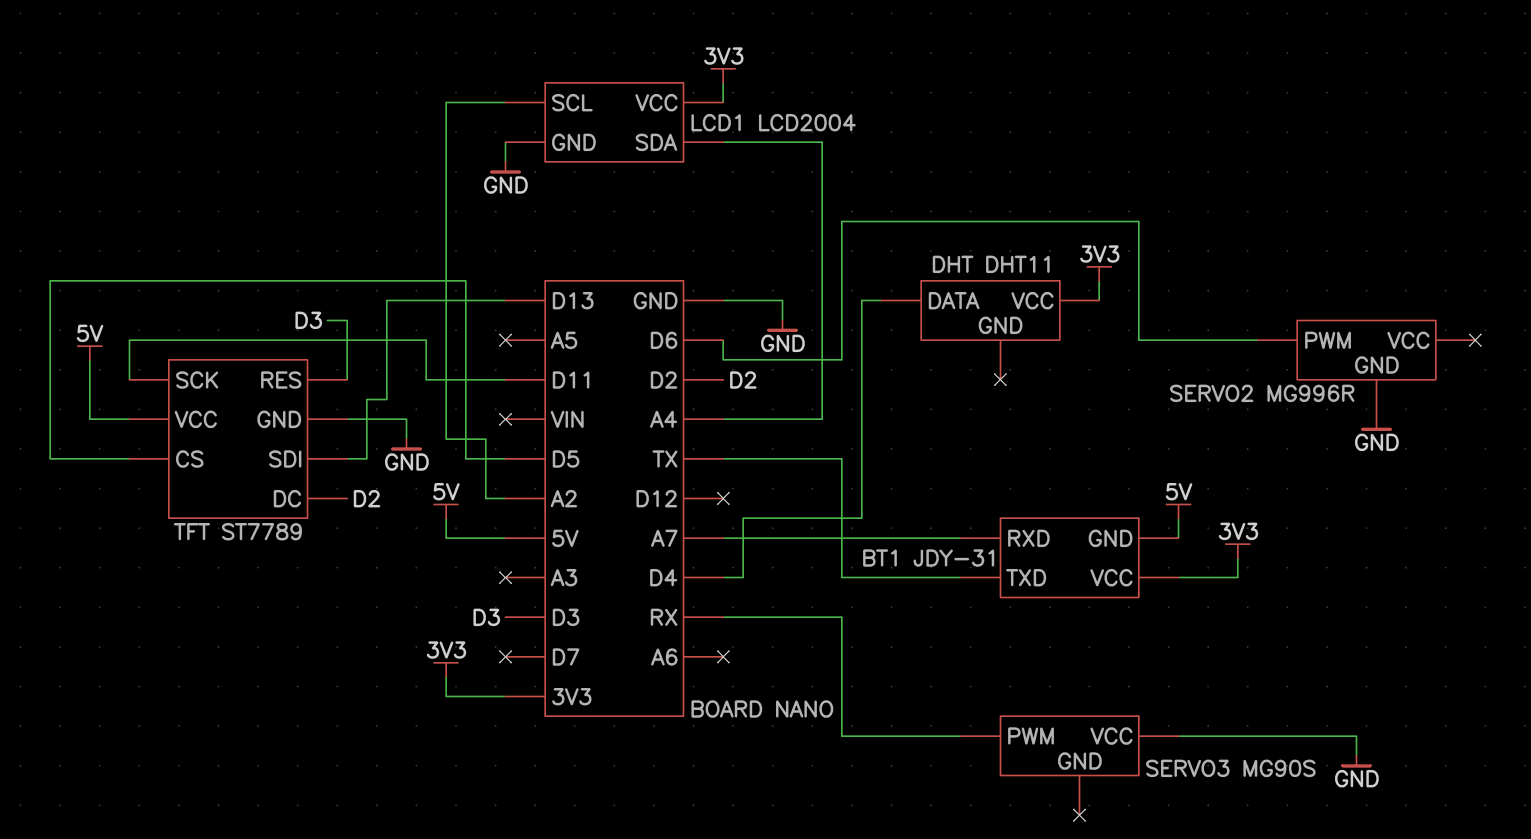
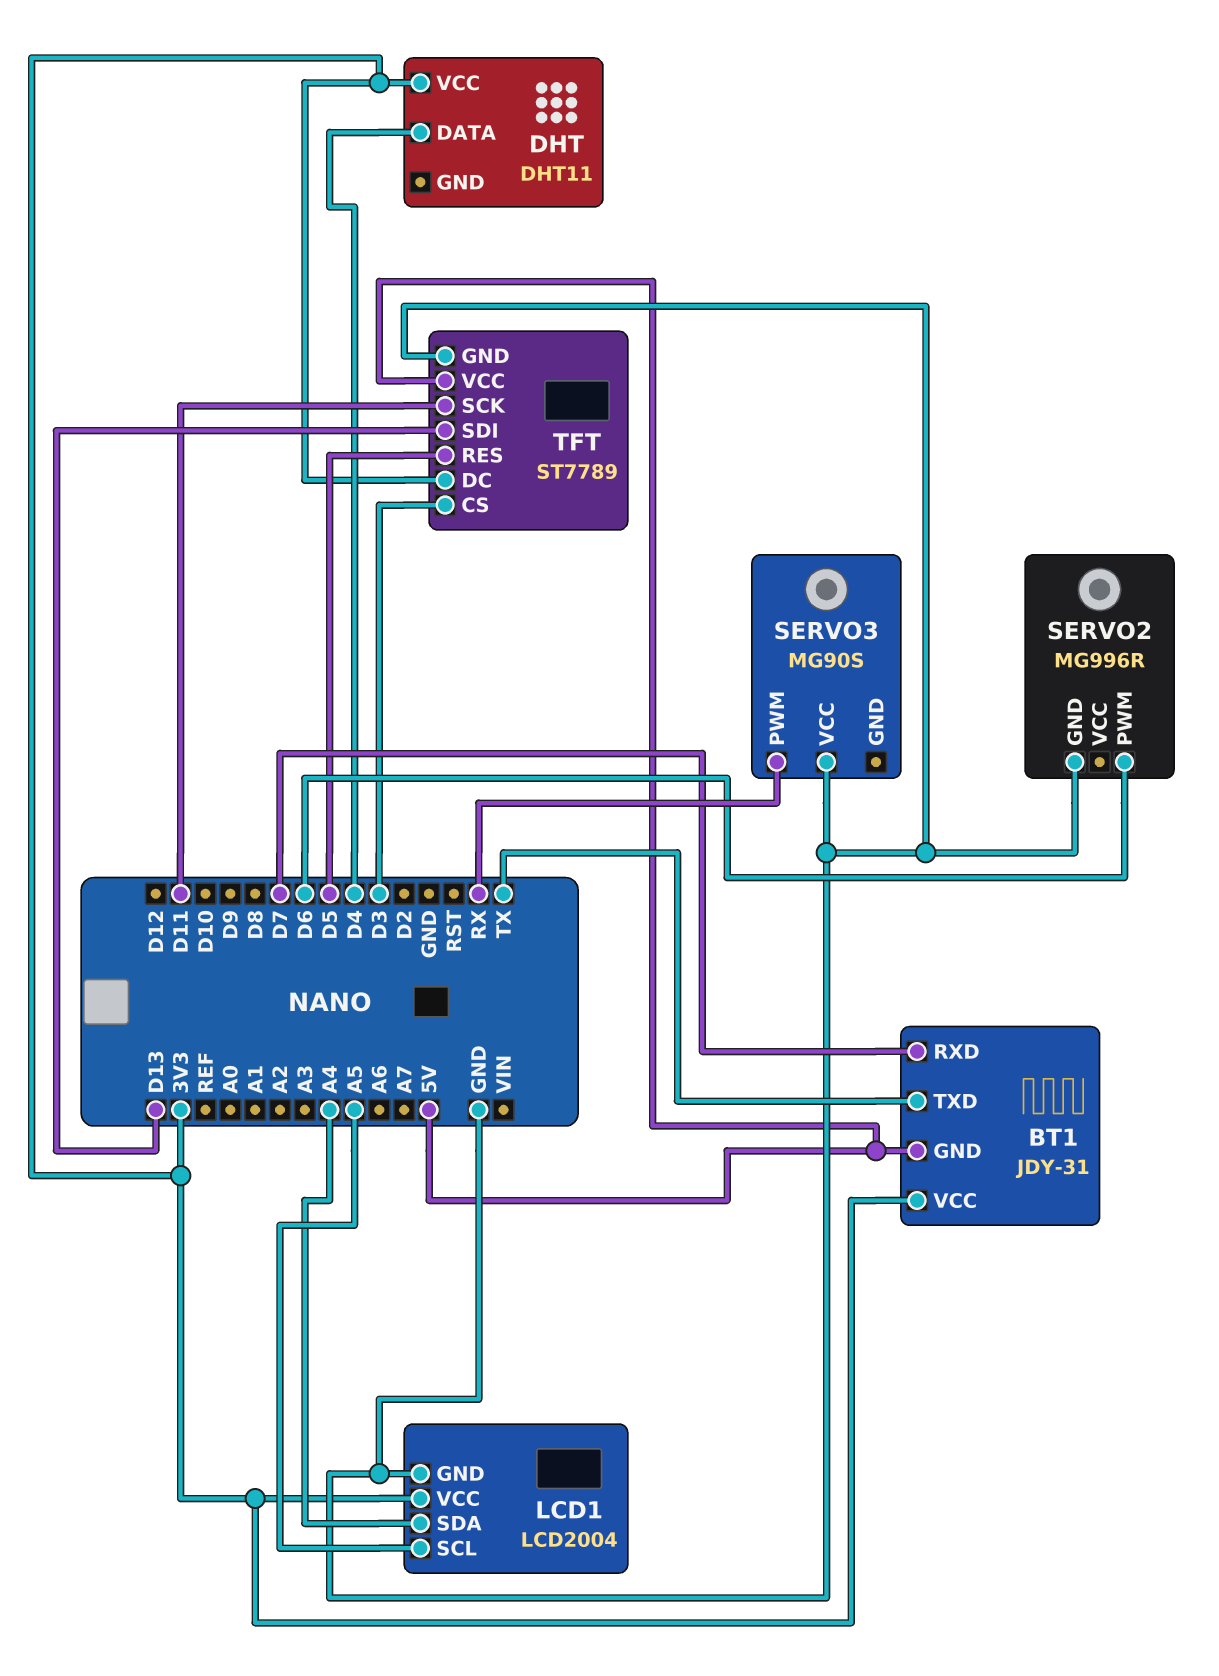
BT1 pin RXD: A7 -> D7
LCD1 pin SCL: A2 -> A5
TFT pin CS: D5 -> D3
TFT pin DC: D2 -> 3V3
TFT pin RES: D3 -> D5

